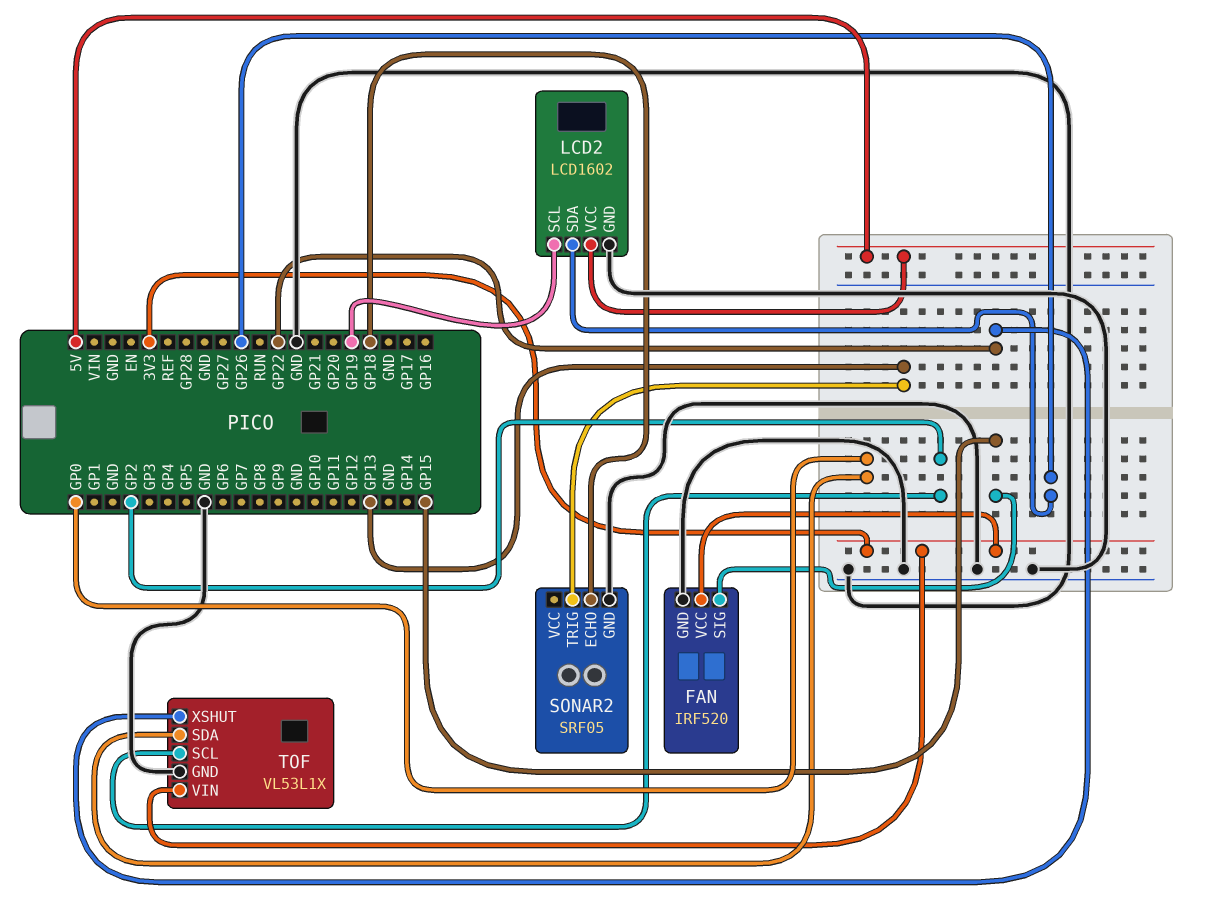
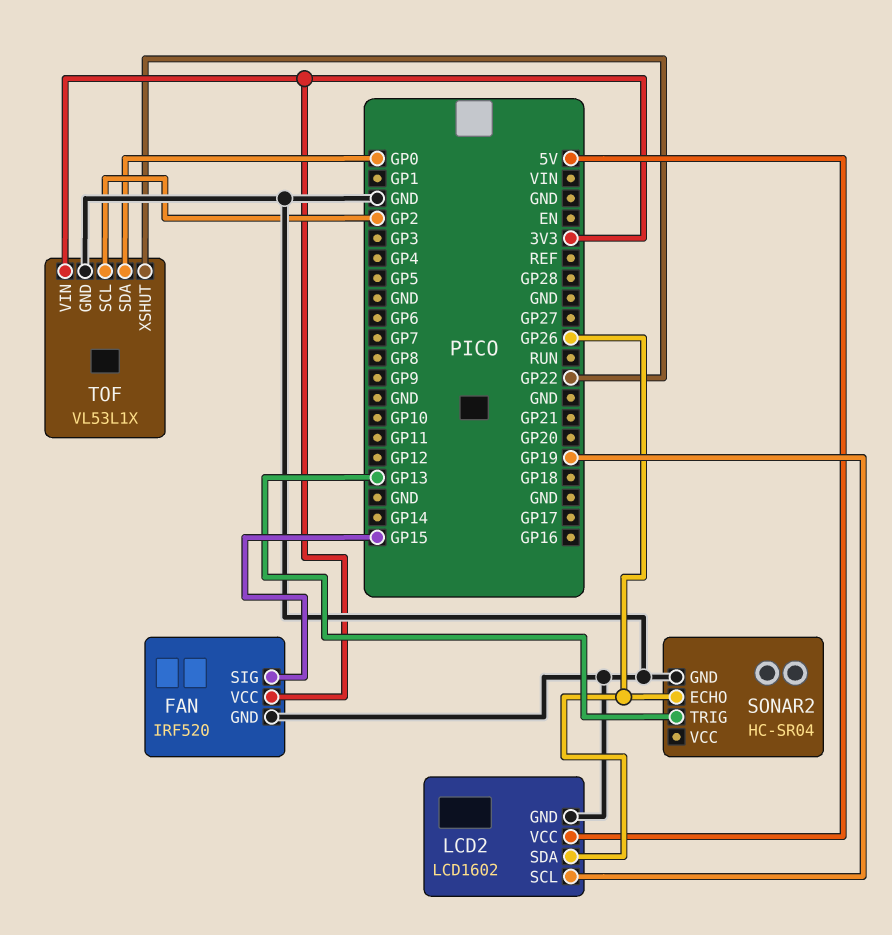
SONAR2: SRF05 -> HC-SR04
SONAR2 pin ECHO: GP18 -> GP26

